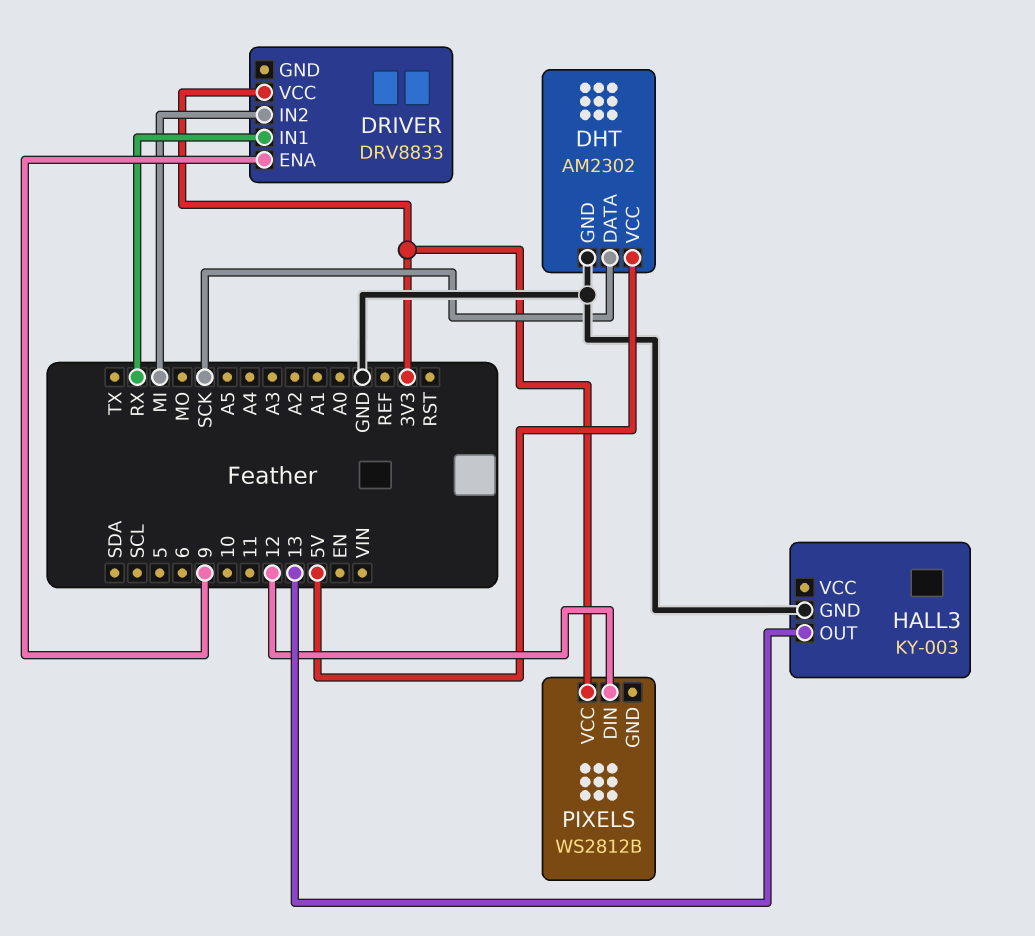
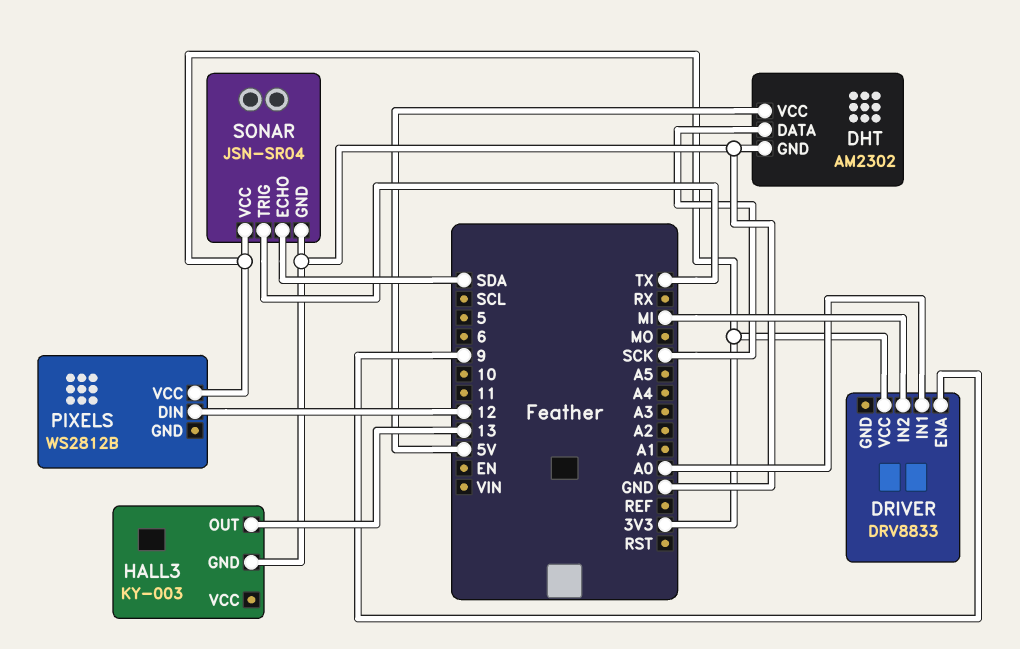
DRIVER pin IN1: RX -> A0
SONAR: none -> JSN-SR04
SONAR pin ECHO: none -> SDA
SONAR pin GND: none -> GND
SONAR pin TRIG: none -> TX
SONAR pin VCC: none -> 3V3

